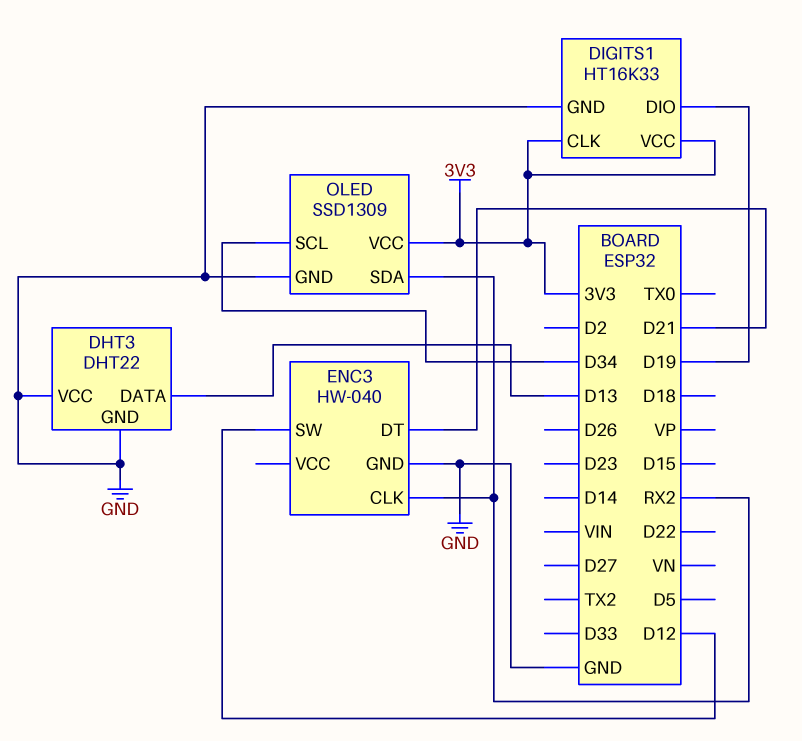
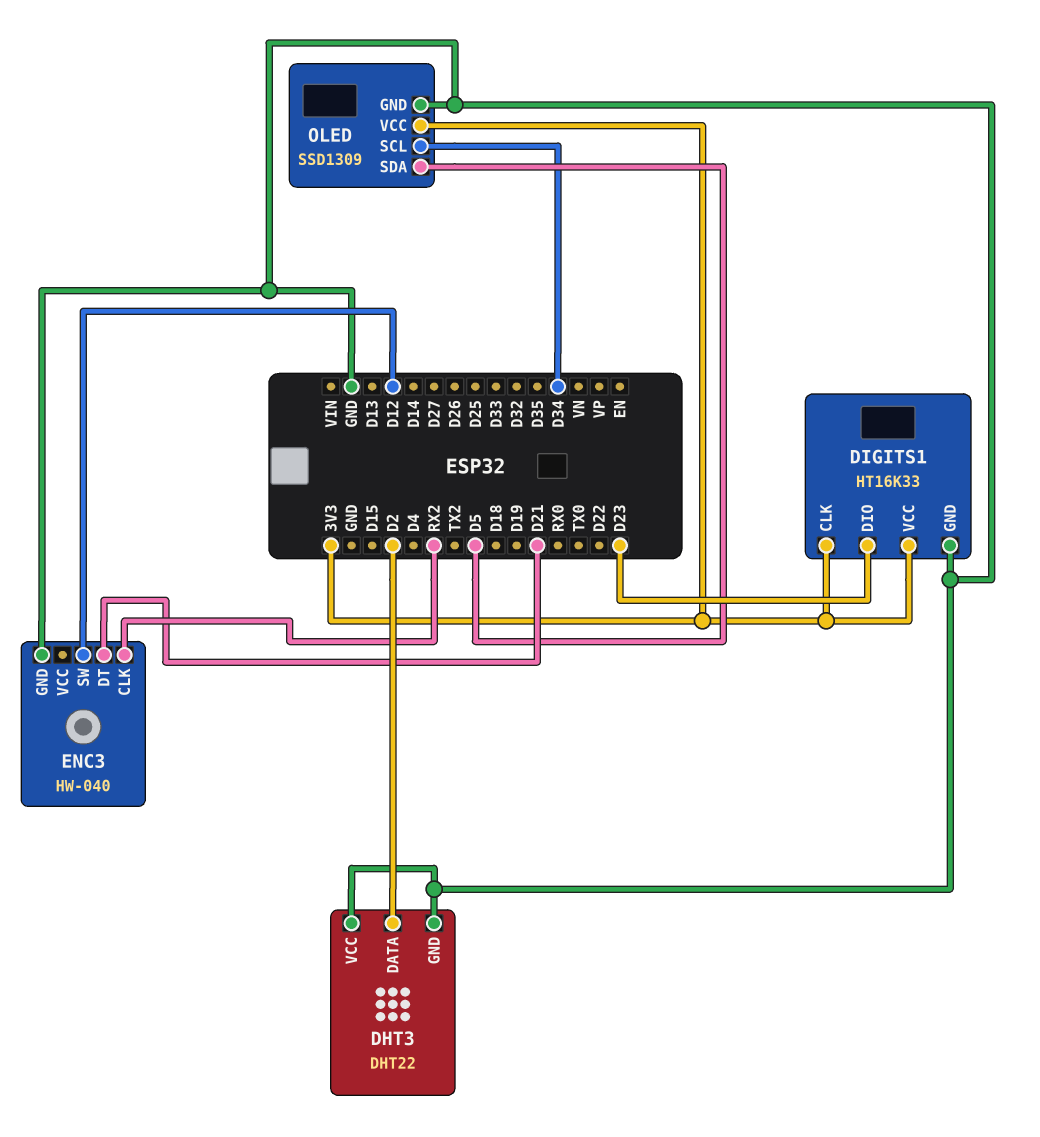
DHT3 pin DATA: D13 -> D2
DIGITS1 pin DIO: D19 -> D23
OLED pin SDA: RX2 -> D5

